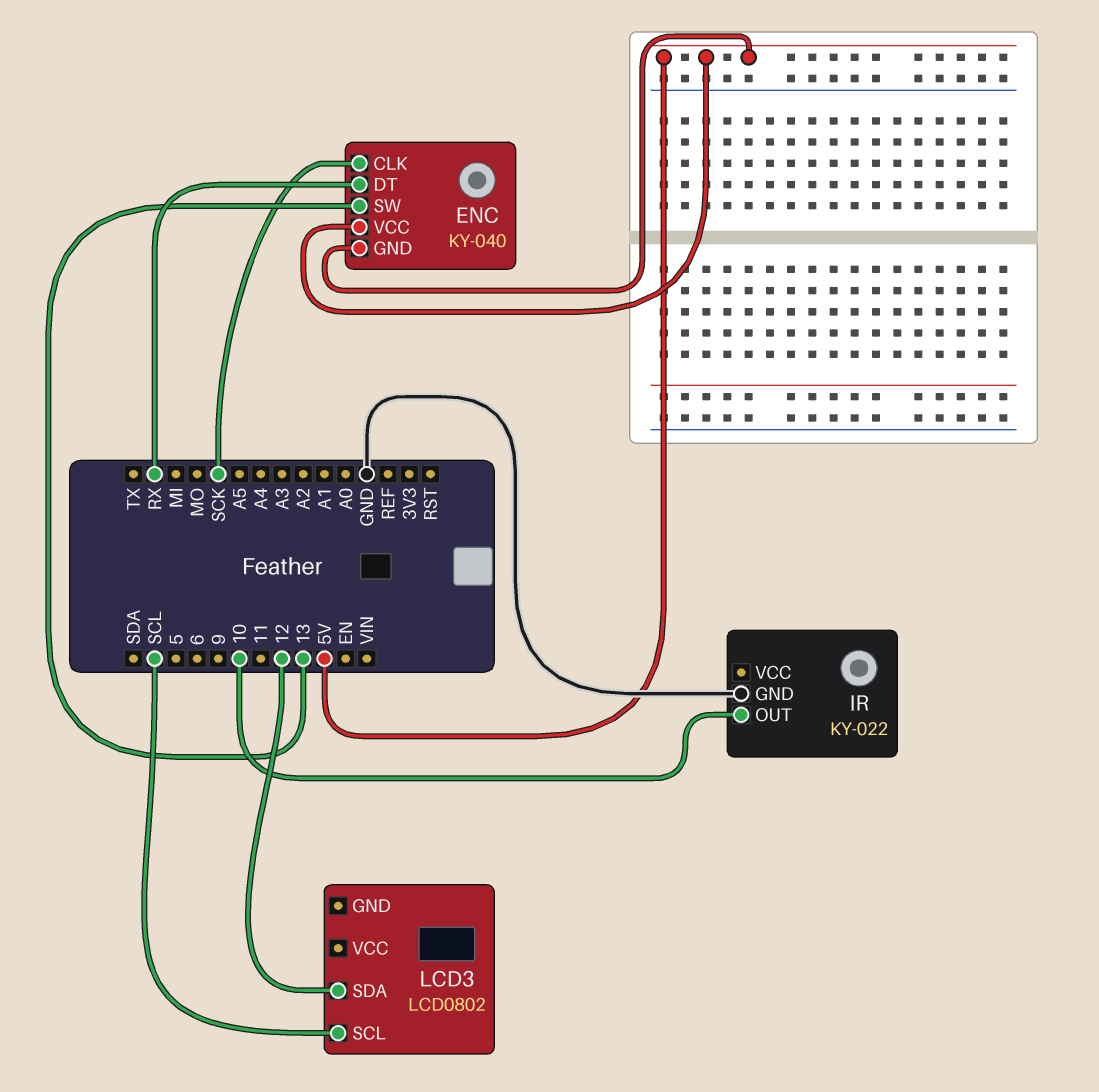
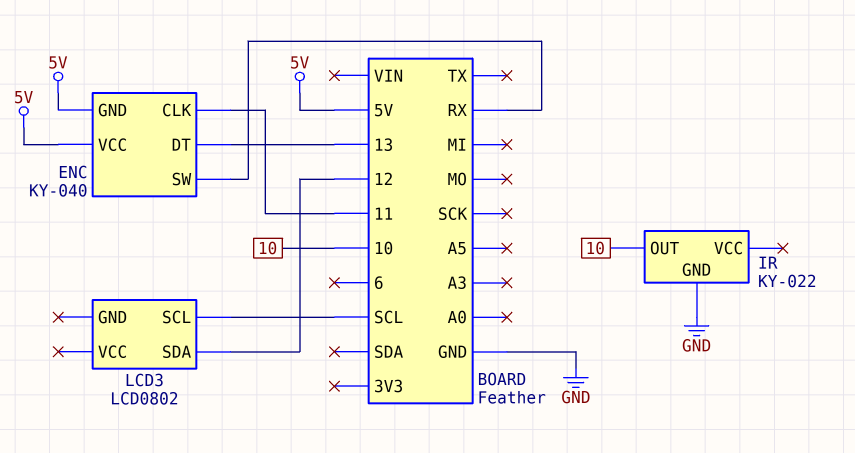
ENC pin CLK: SCK -> 11
ENC pin DT: RX -> 13
ENC pin SW: 13 -> RX

